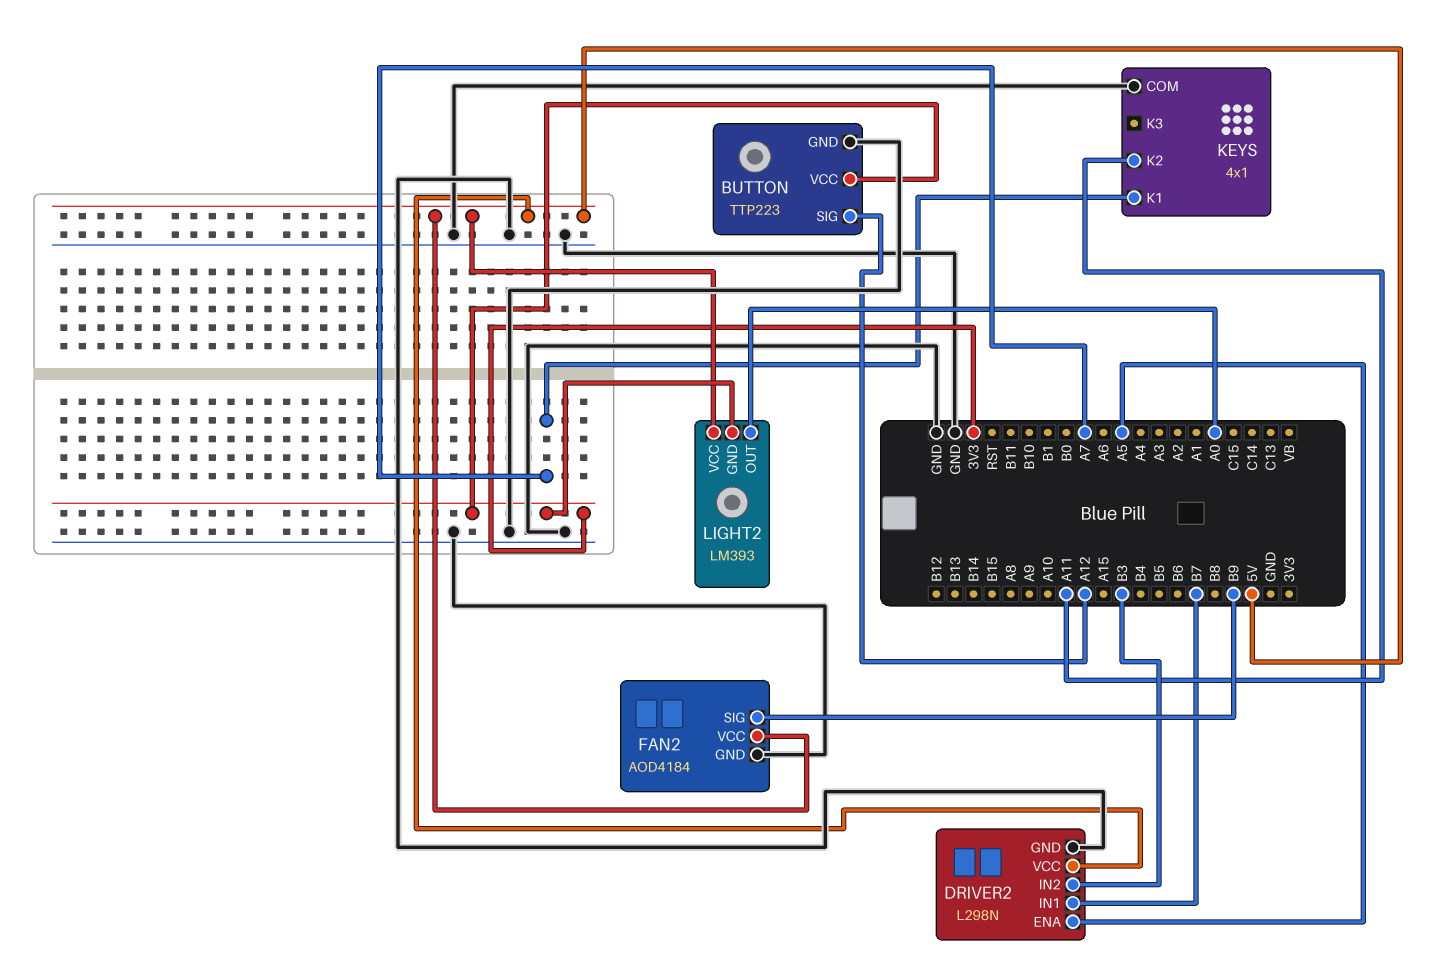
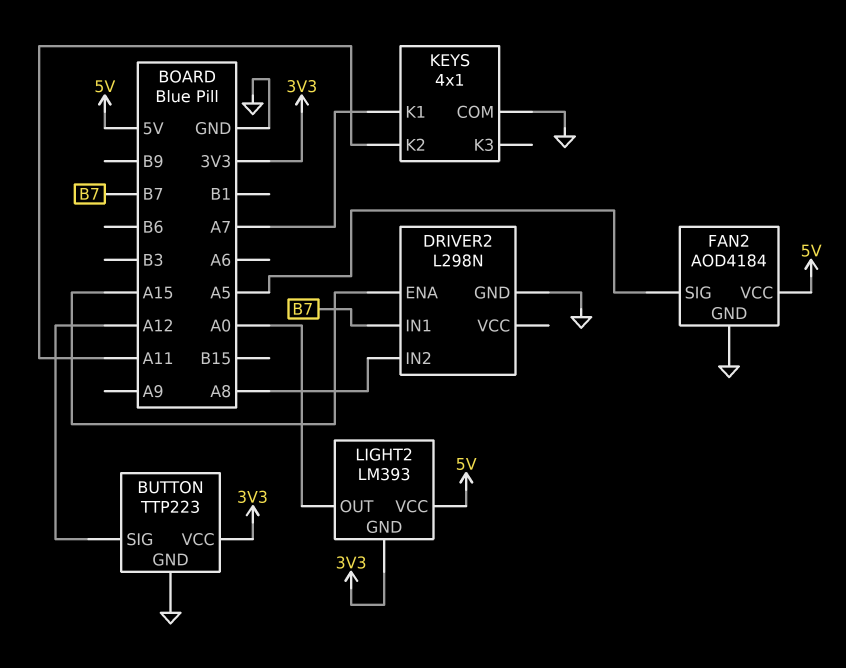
DRIVER2 pin ENA: A5 -> A15
DRIVER2 pin IN2: B3 -> A8
DRIVER2 pin VCC: 5V -> none
FAN2 pin SIG: B9 -> A5

